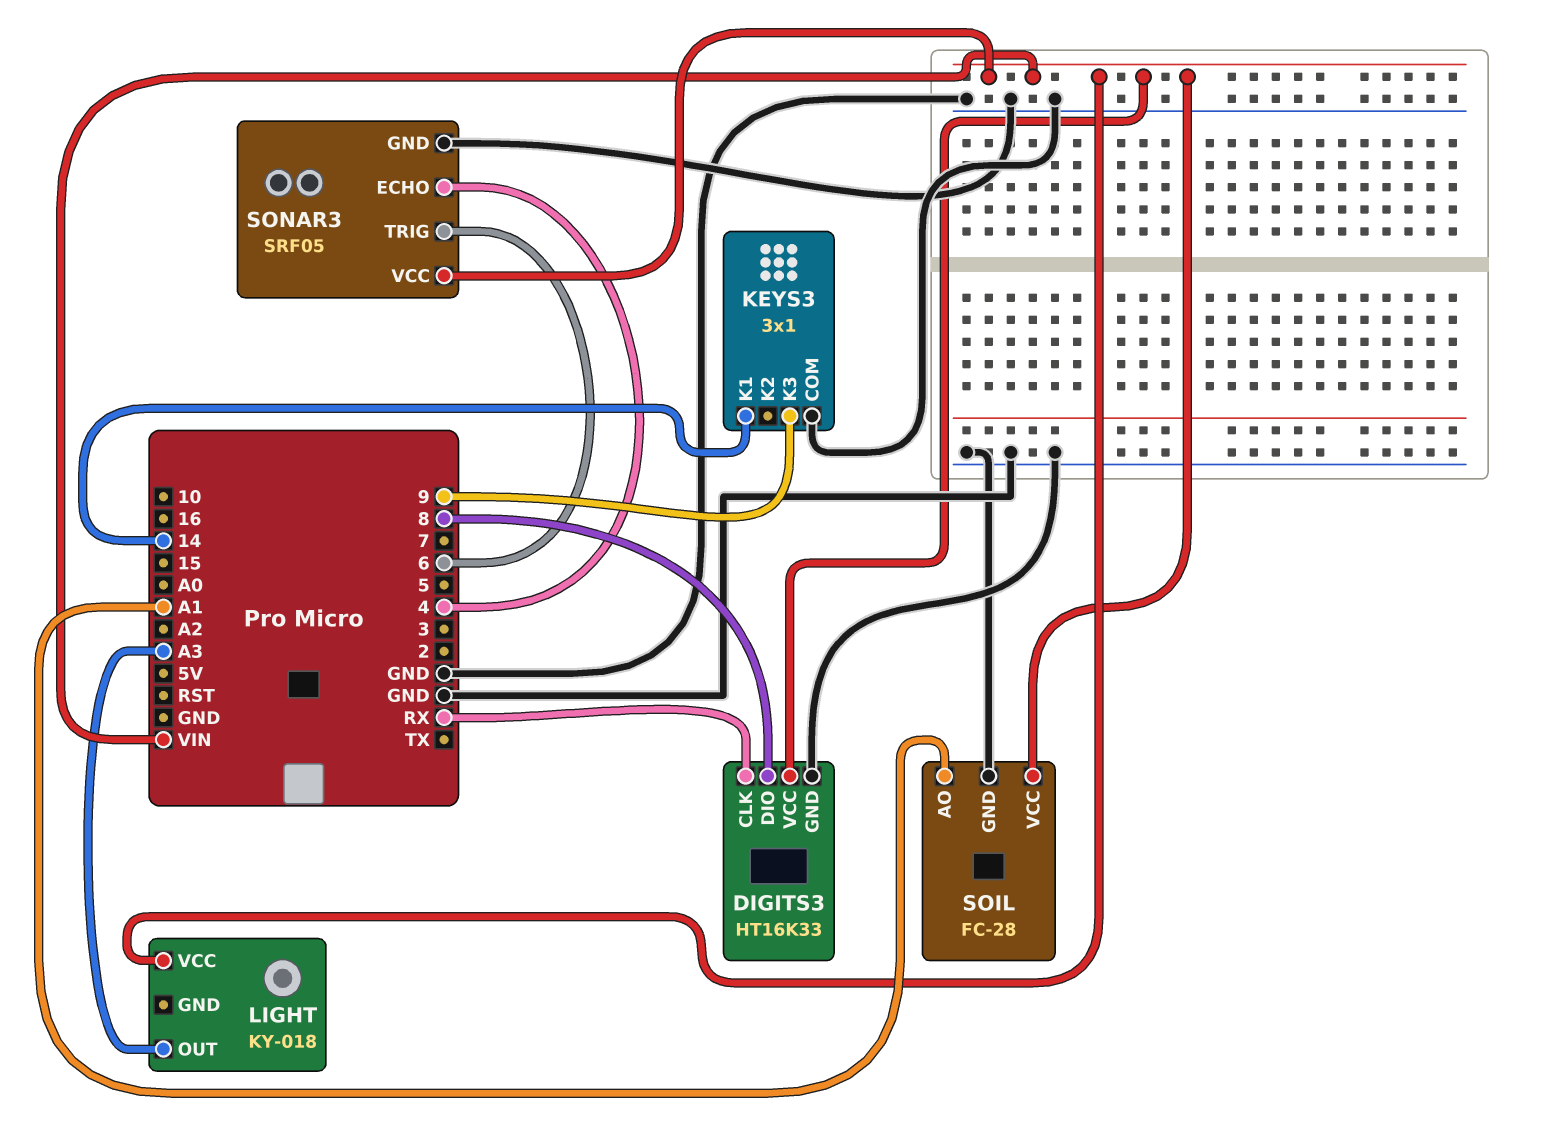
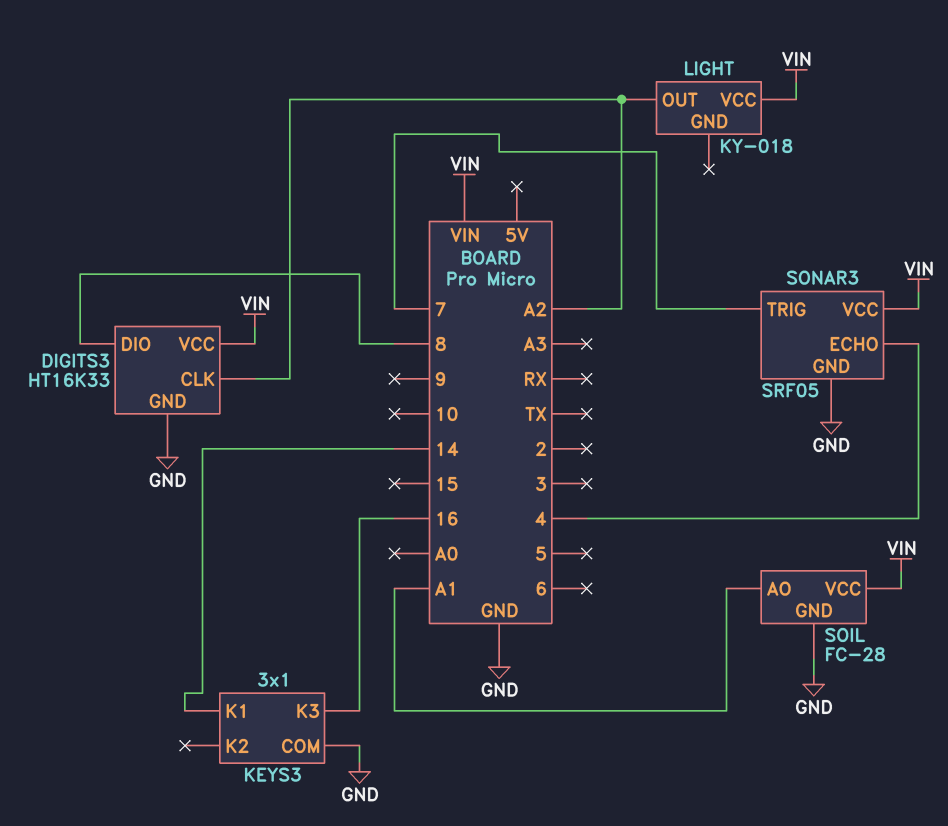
DIGITS3 pin CLK: RX -> A2
KEYS3 pin K3: 9 -> 16
LIGHT pin OUT: A3 -> A2
SONAR3 pin TRIG: 6 -> 7

